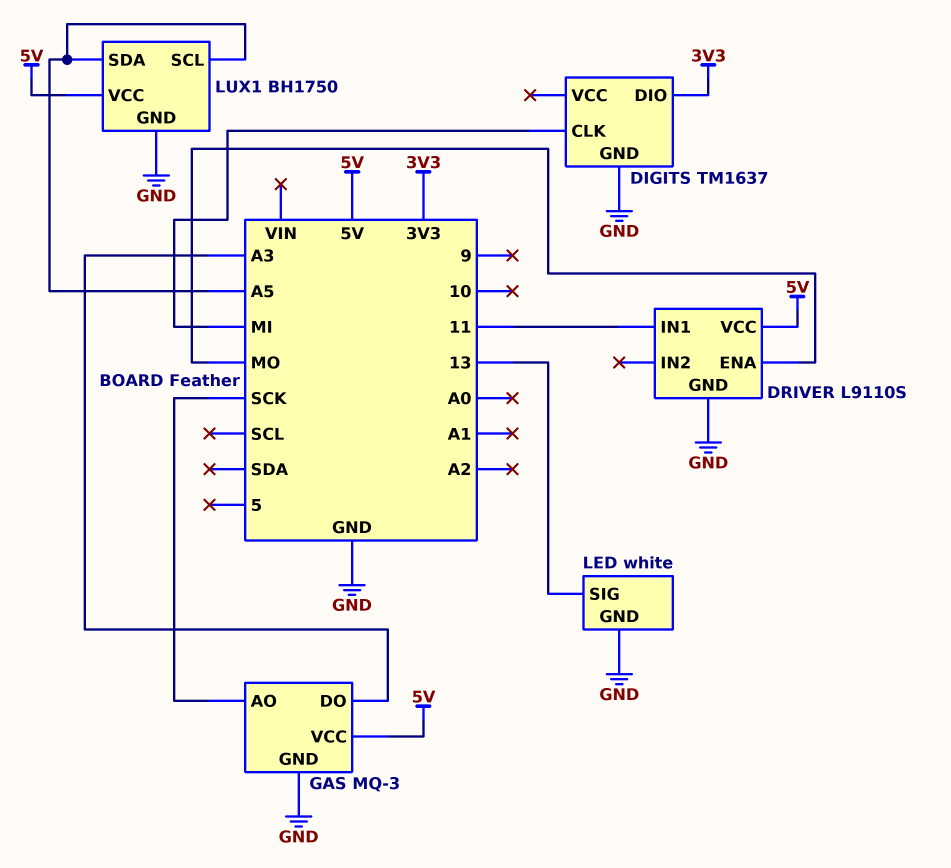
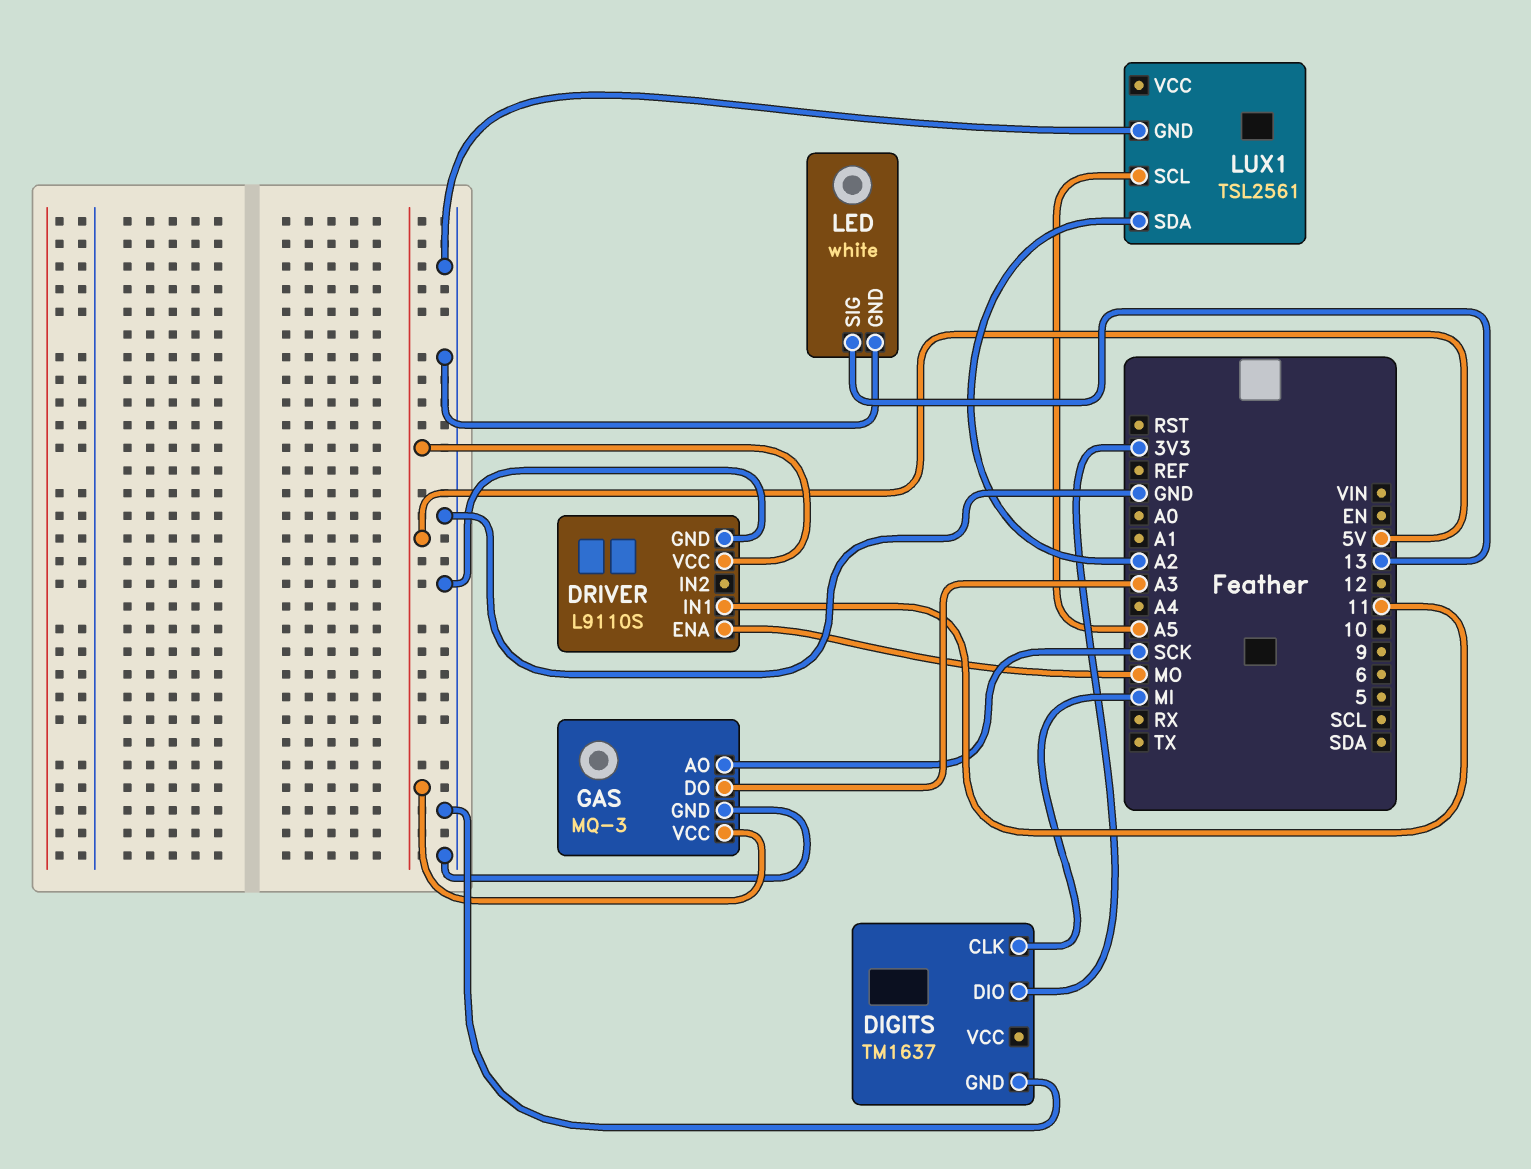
LUX1: BH1750 -> TSL2561
LUX1 pin SDA: A5 -> A2
LUX1 pin VCC: 5V -> none

